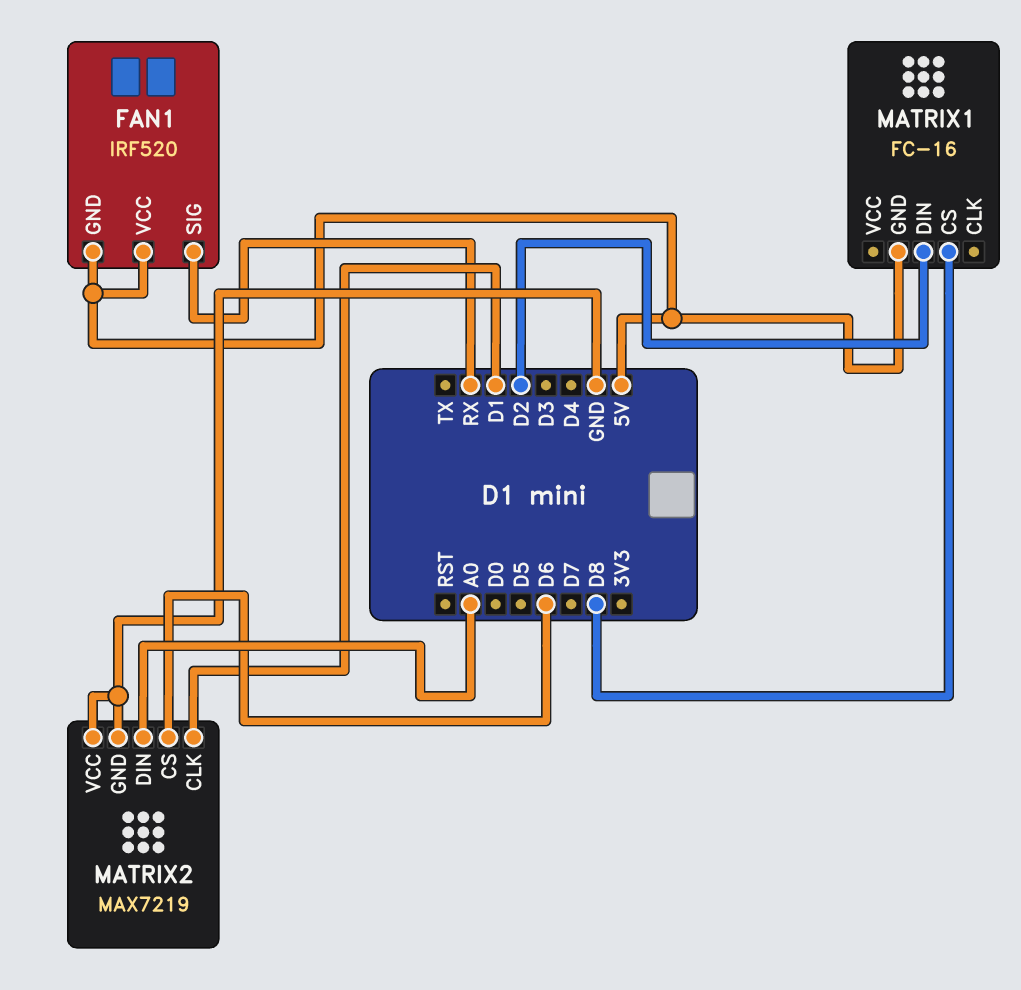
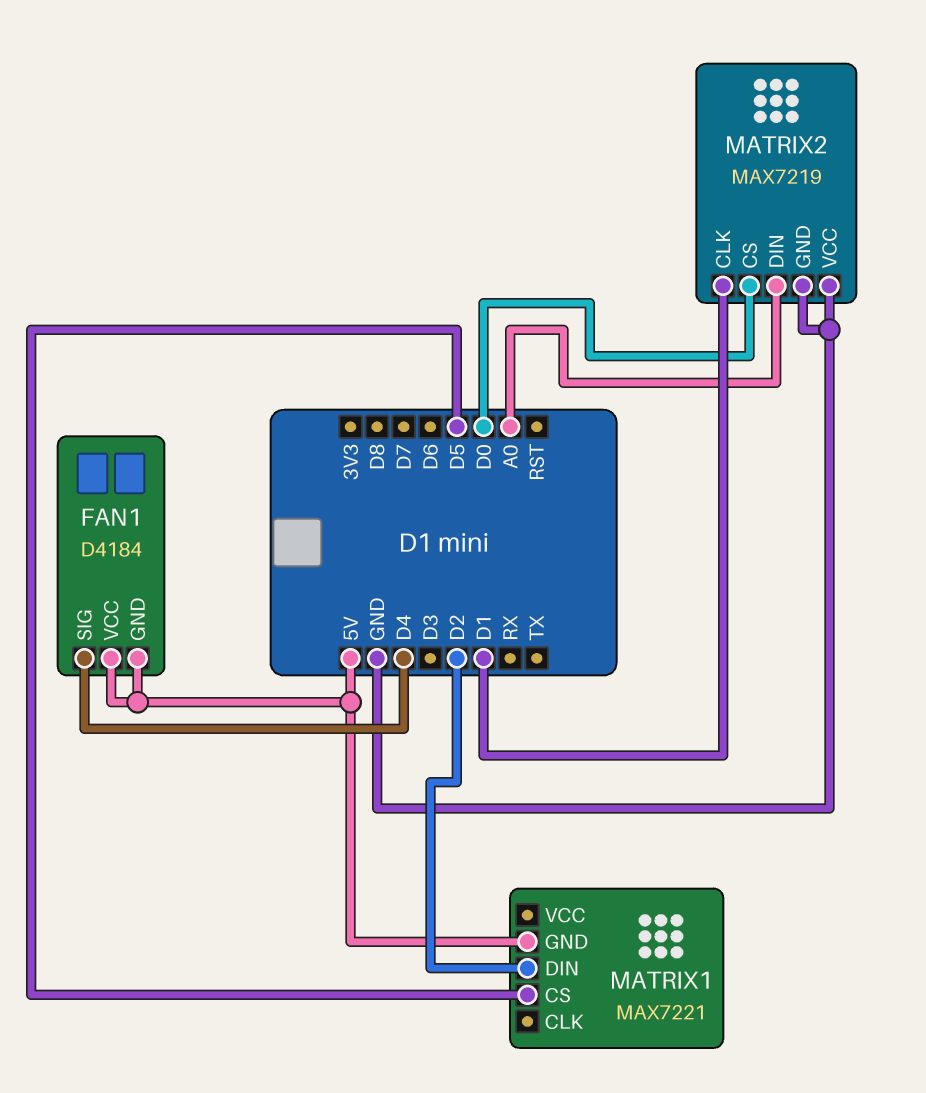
FAN1: IRF520 -> D4184
FAN1 pin SIG: RX -> D4
MATRIX1: FC-16 -> MAX7221
MATRIX1 pin CS: D8 -> D5
MATRIX2 pin CS: D6 -> D0

